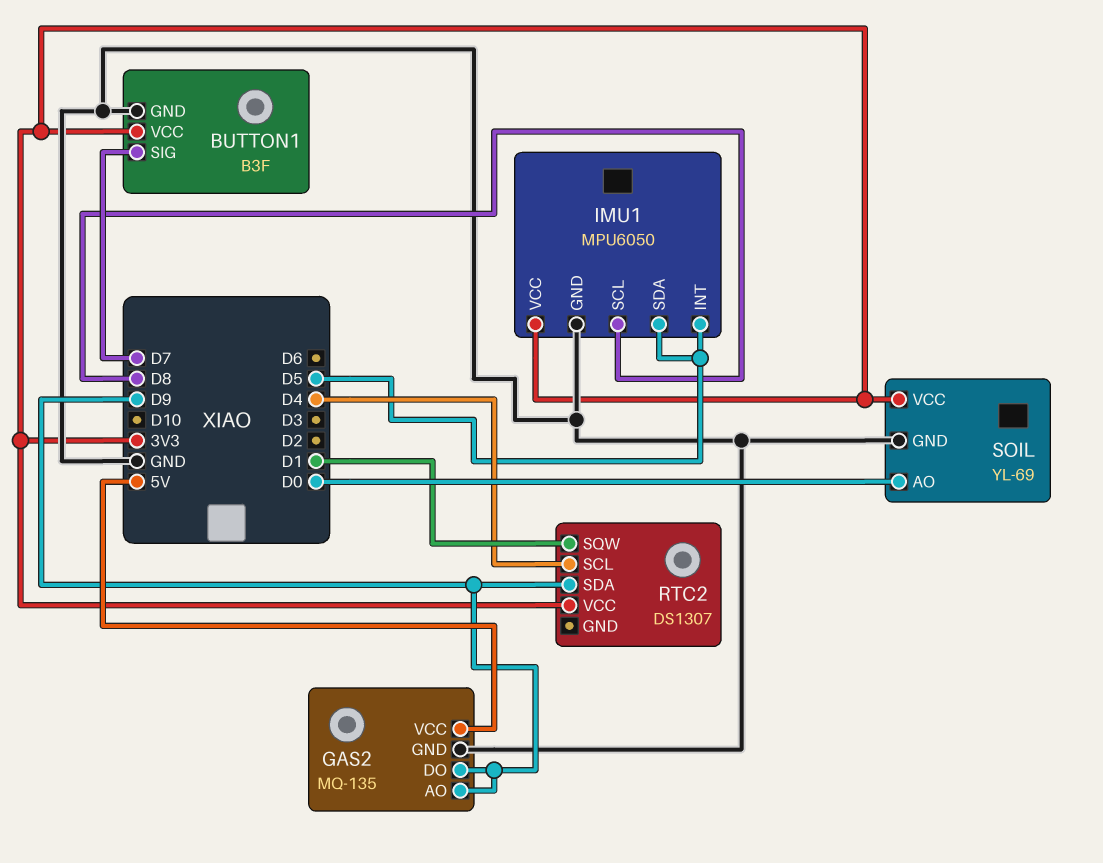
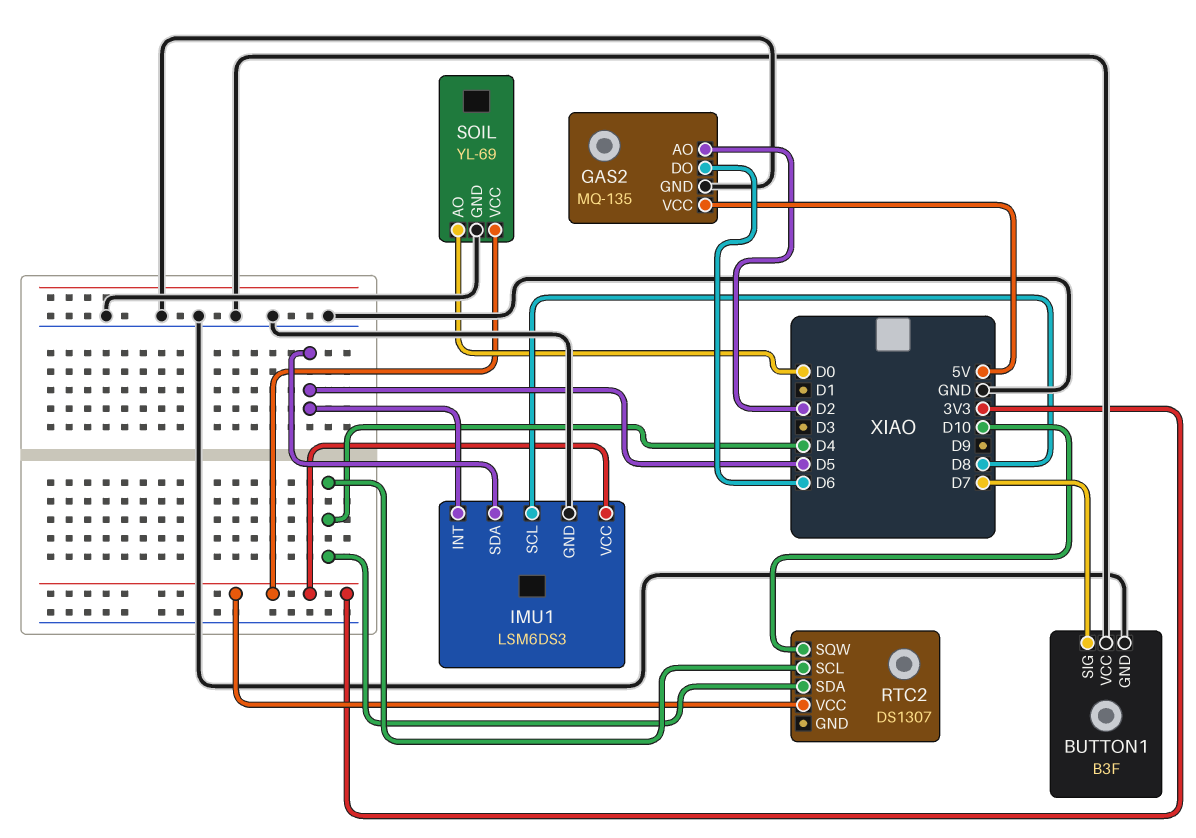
BUTTON1 pin VCC: 3V3 -> GND
GAS2 pin AO: D9 -> D2
GAS2 pin DO: D9 -> D6
IMU1: MPU6050 -> LSM6DS3
RTC2 pin SDA: D9 -> D4
RTC2 pin SQW: D1 -> D10

